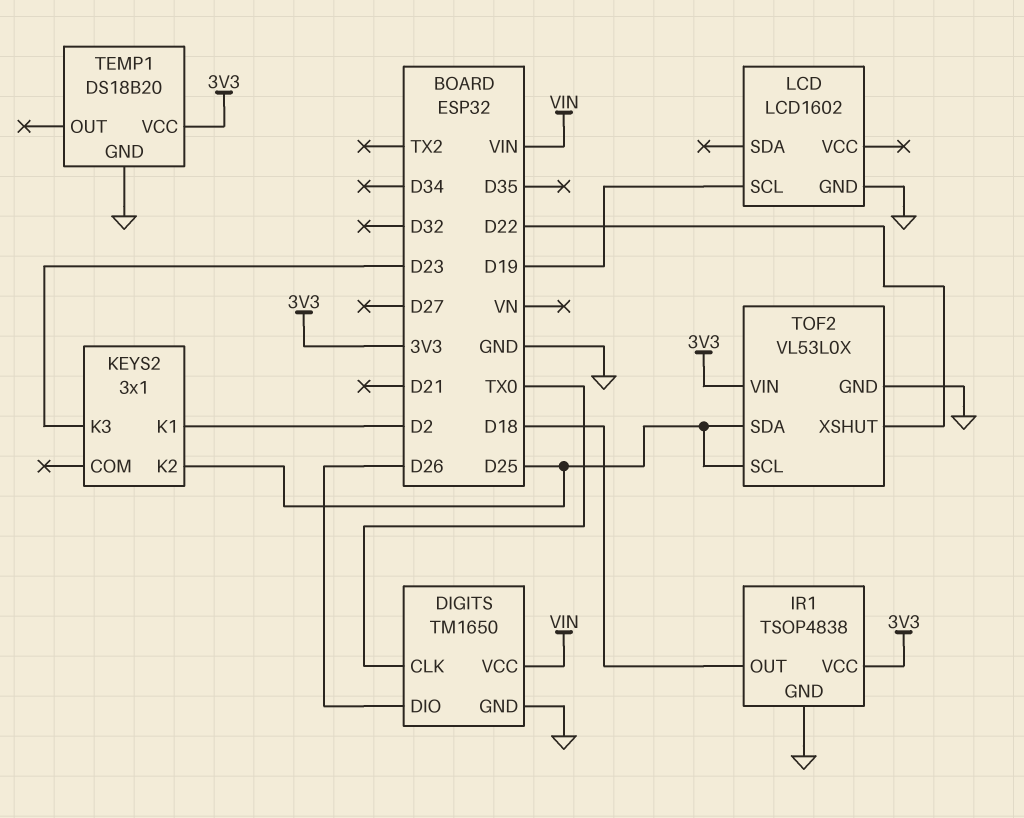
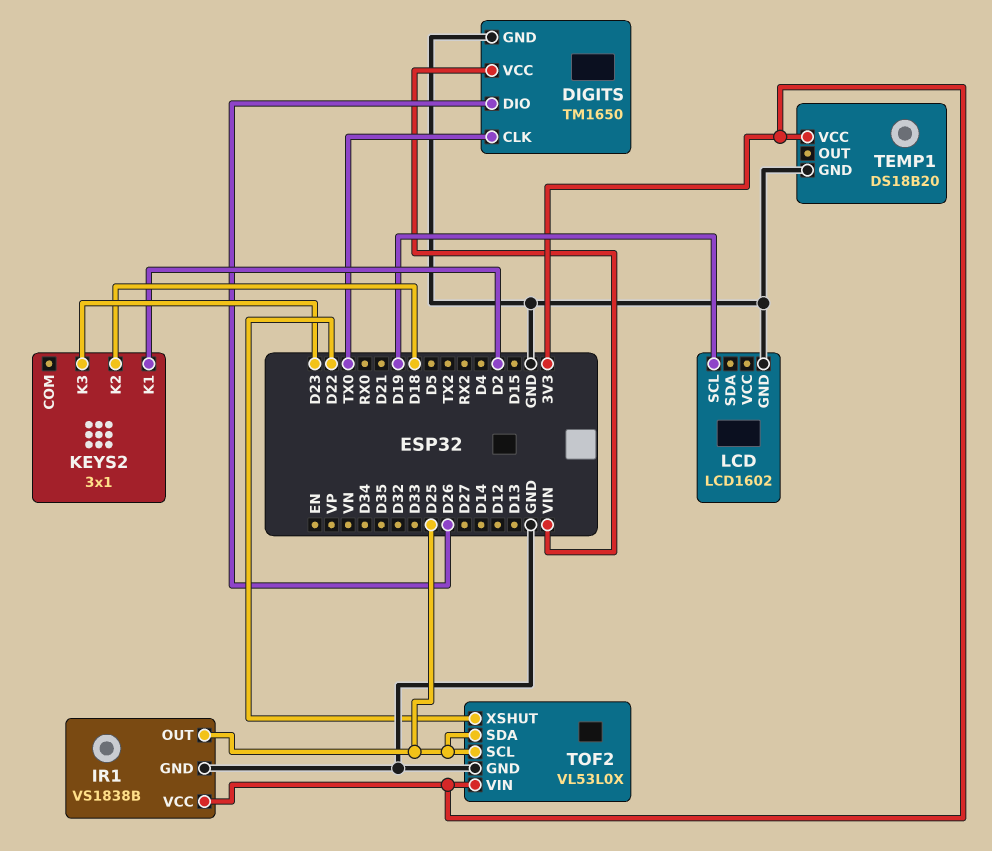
IR1: TSOP4838 -> VS1838B
IR1 pin OUT: D18 -> D25
KEYS2 pin K2: D25 -> D18

